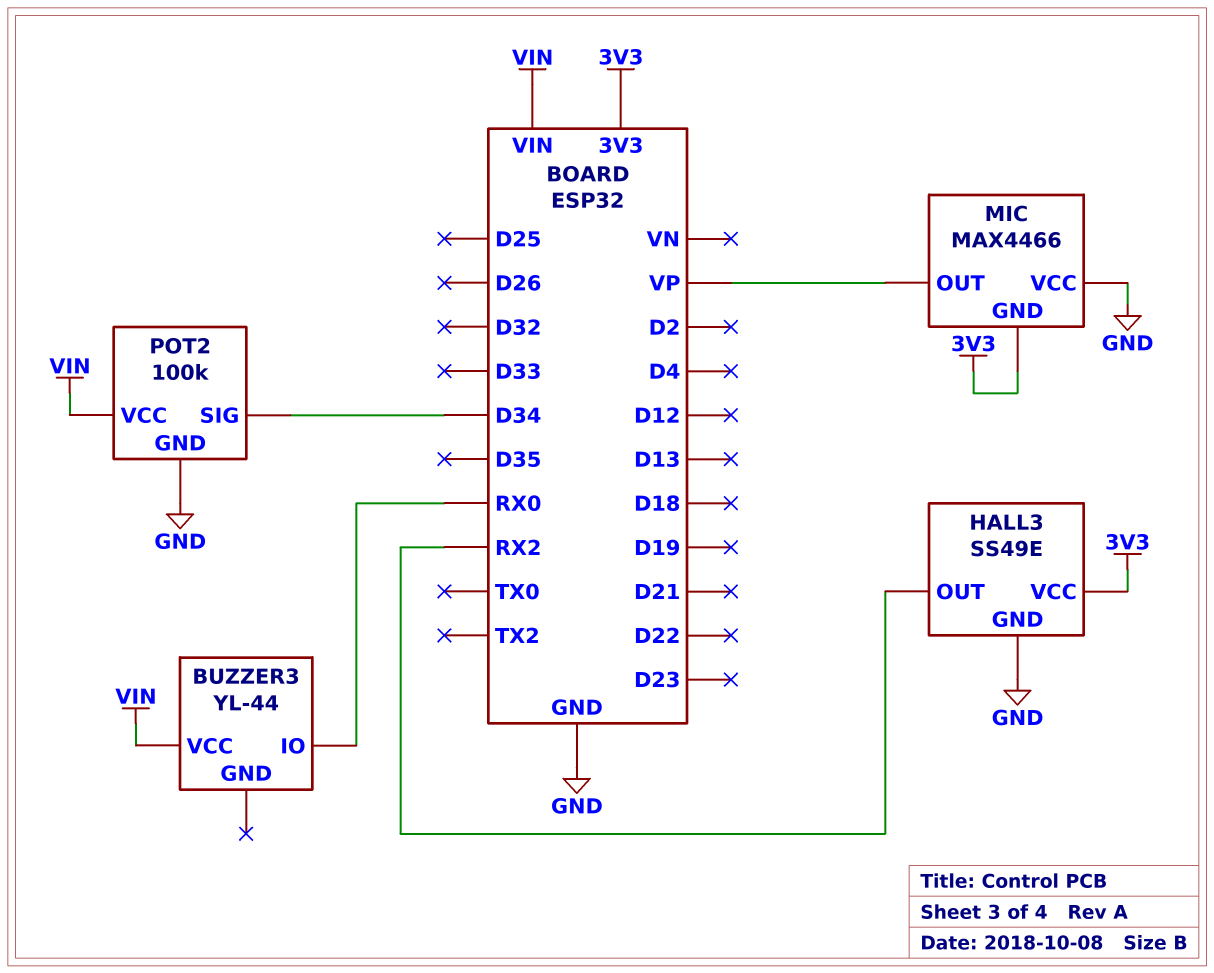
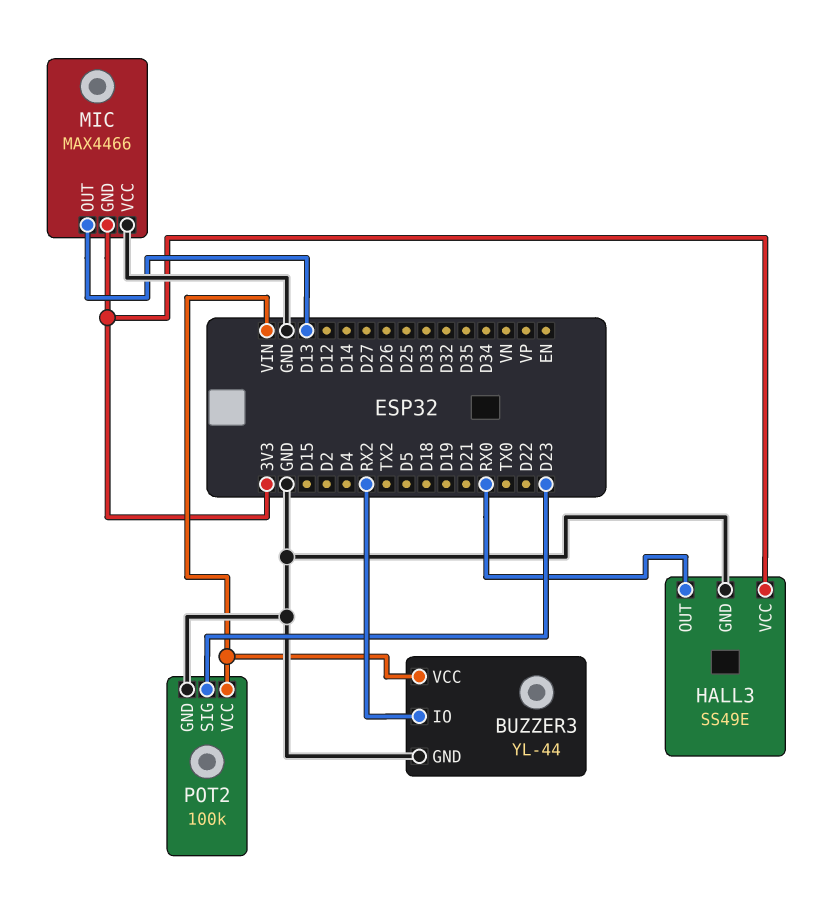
BUZZER3 pin GND: none -> GND
BUZZER3 pin IO: RX0 -> RX2
HALL3 pin OUT: RX2 -> RX0
MIC pin OUT: VP -> D13
POT2 pin SIG: D34 -> D23

